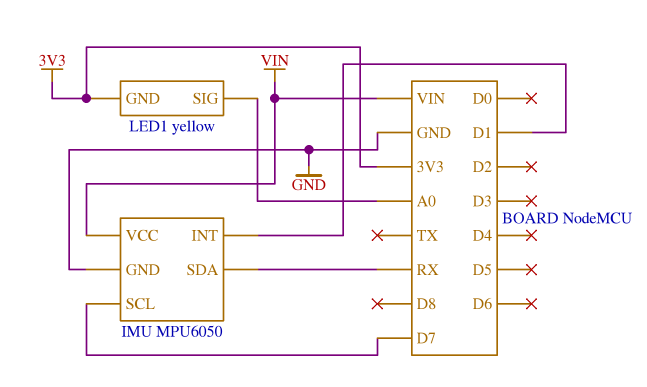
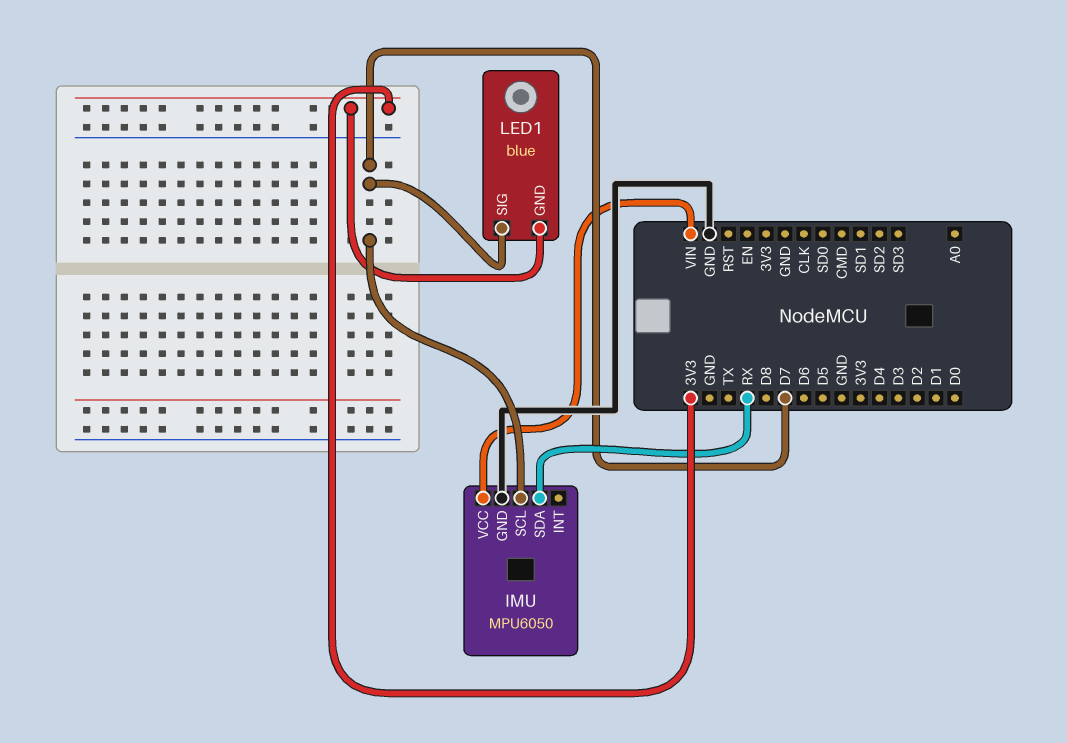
IMU pin INT: D1 -> none
LED1: yellow -> blue
LED1 pin SIG: A0 -> D7

